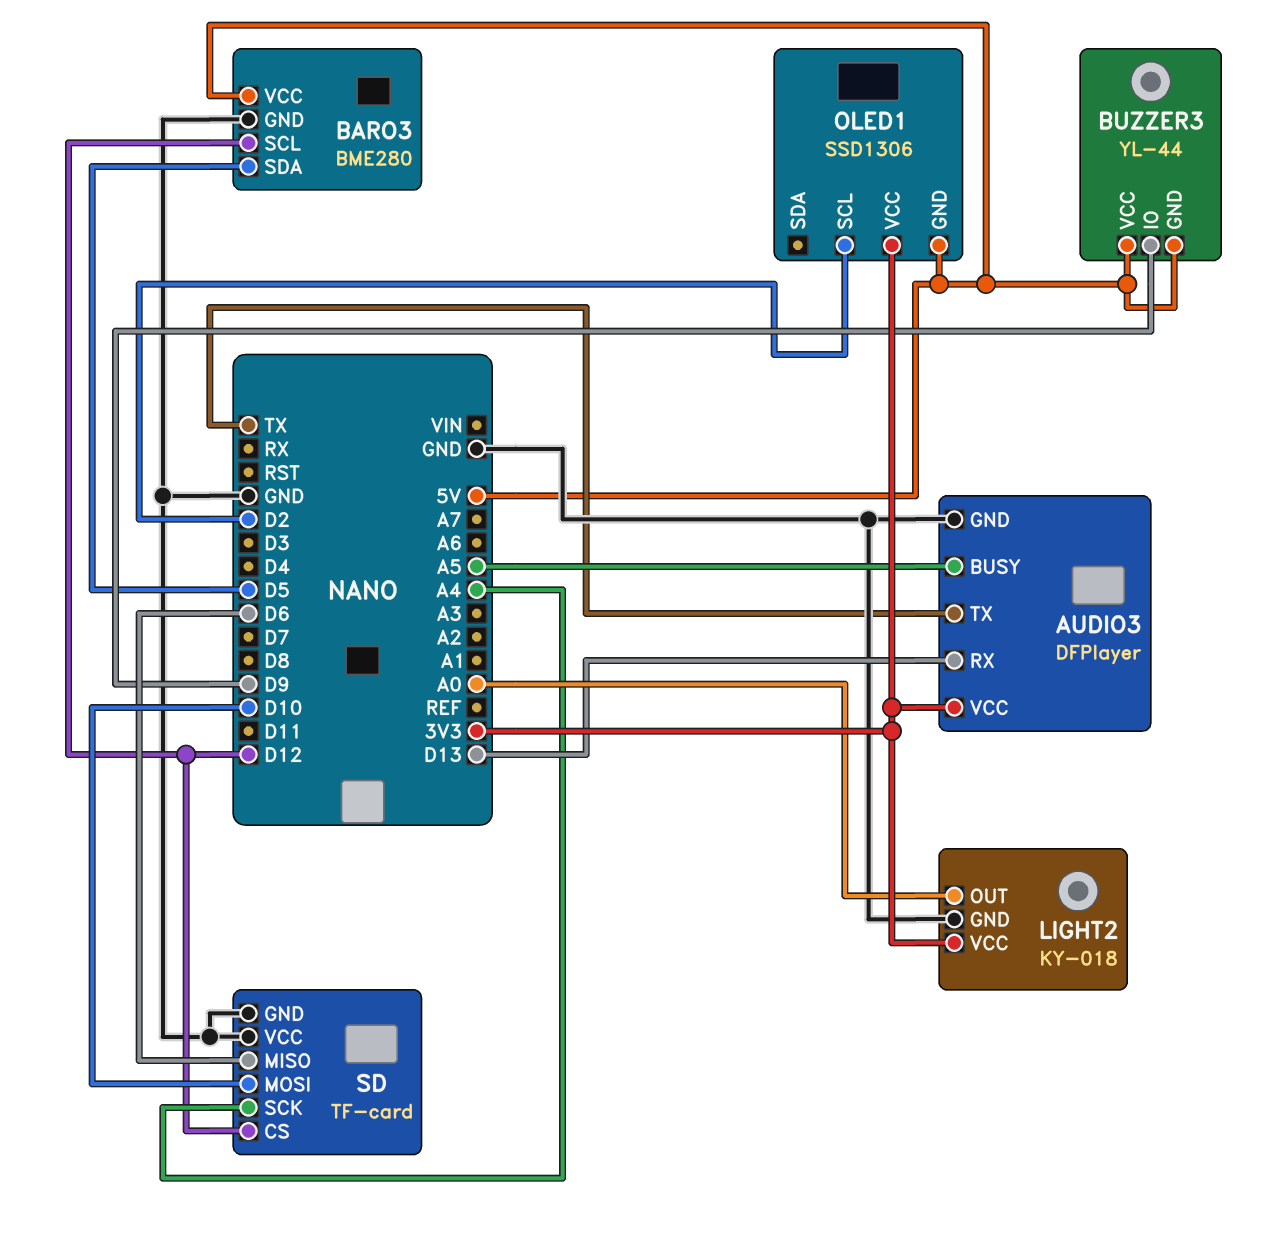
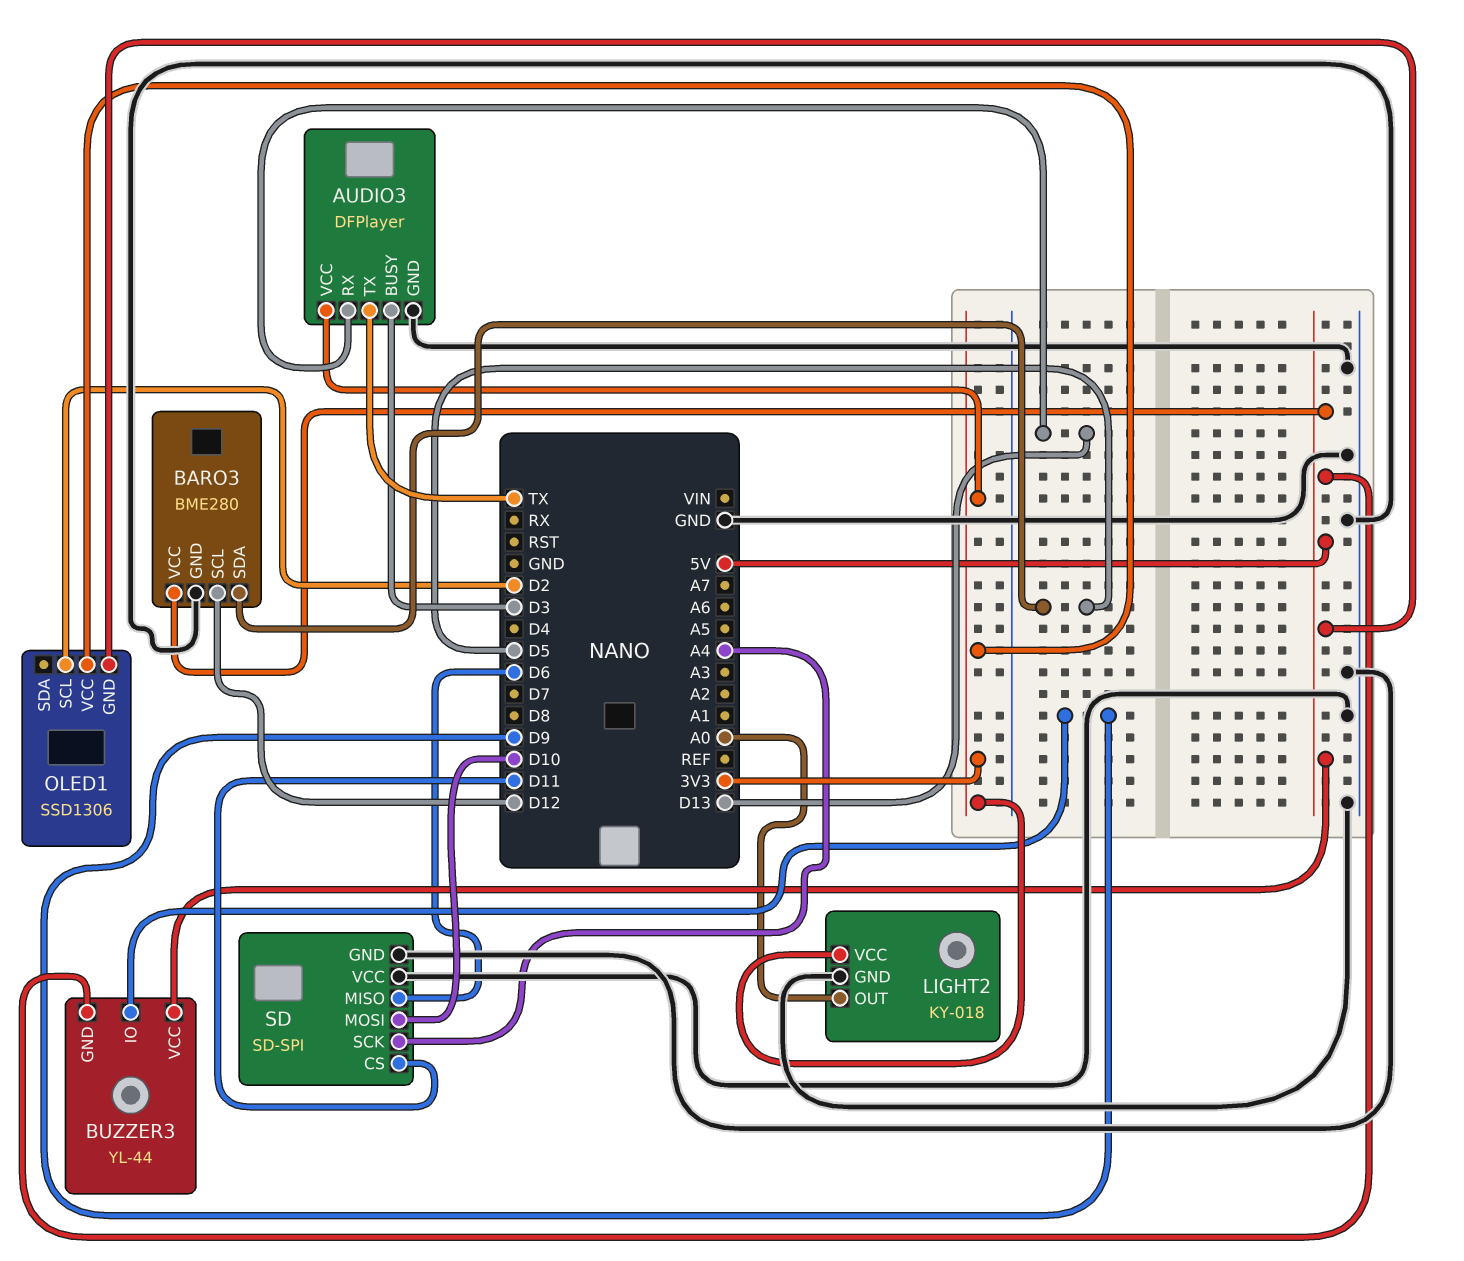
AUDIO3 pin BUSY: A5 -> D3
SD: TF-card -> SD-SPI
SD pin CS: D12 -> D11

